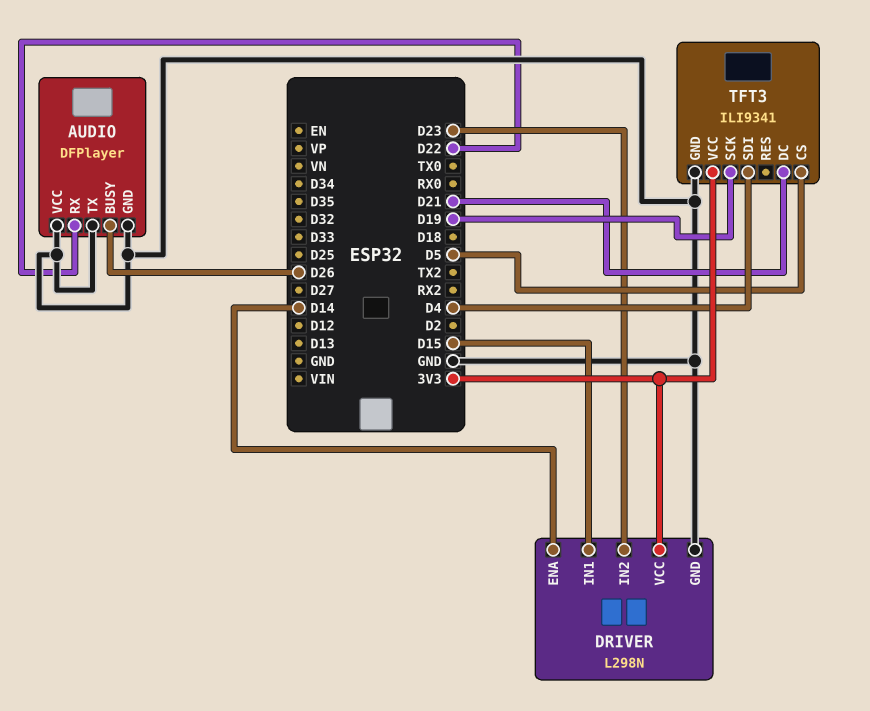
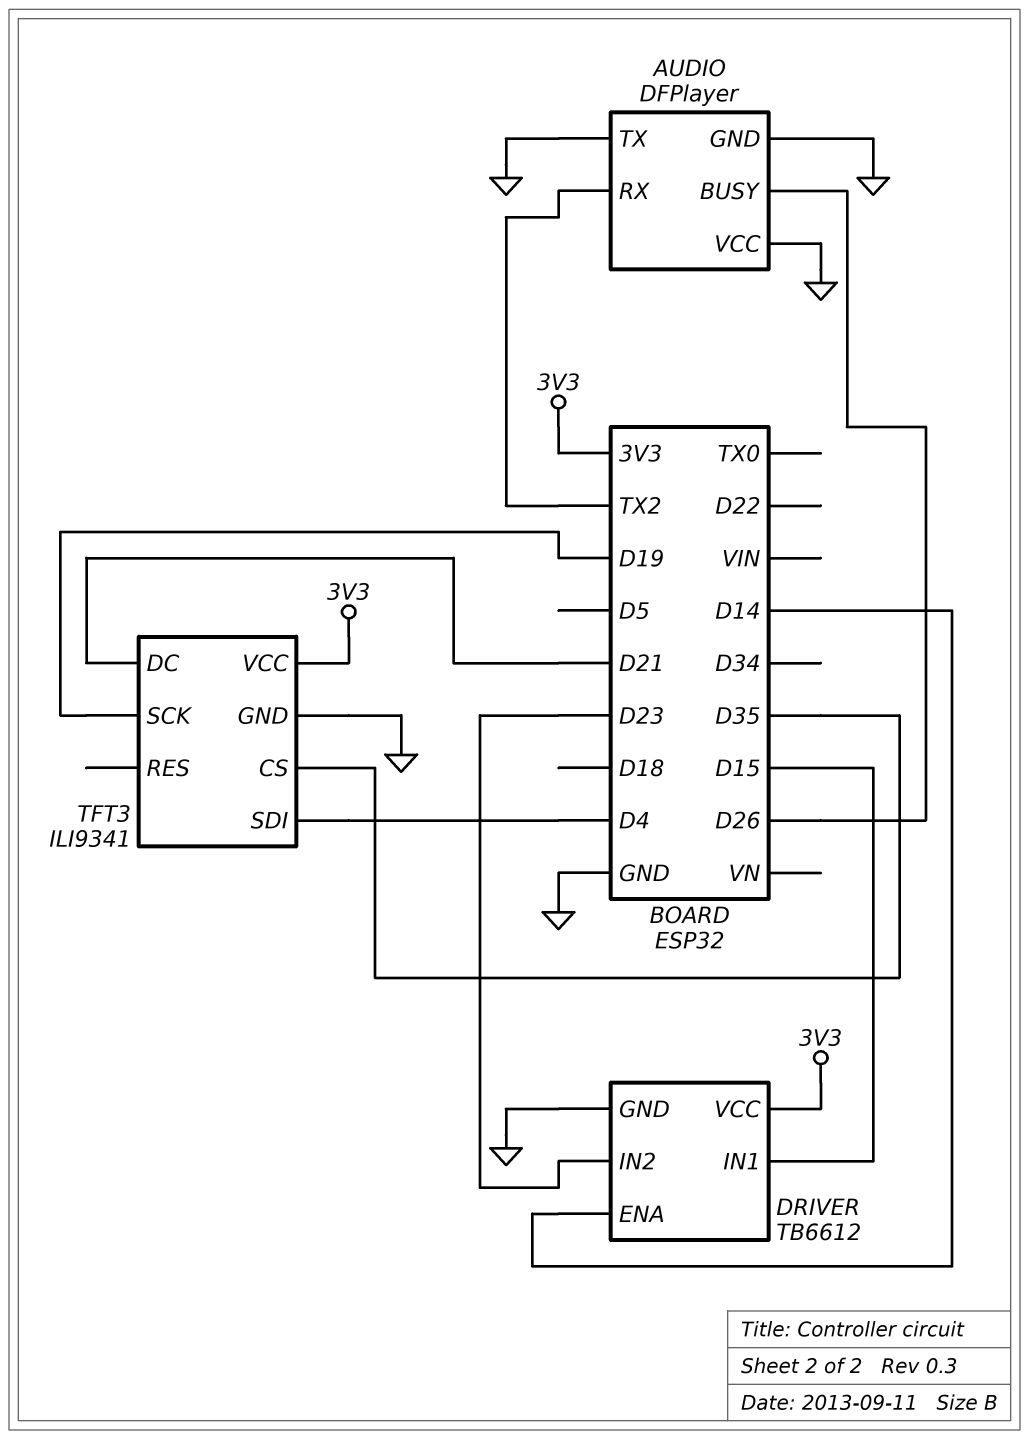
AUDIO pin RX: D22 -> TX2
DRIVER: L298N -> TB6612
TFT3 pin CS: D5 -> D35

